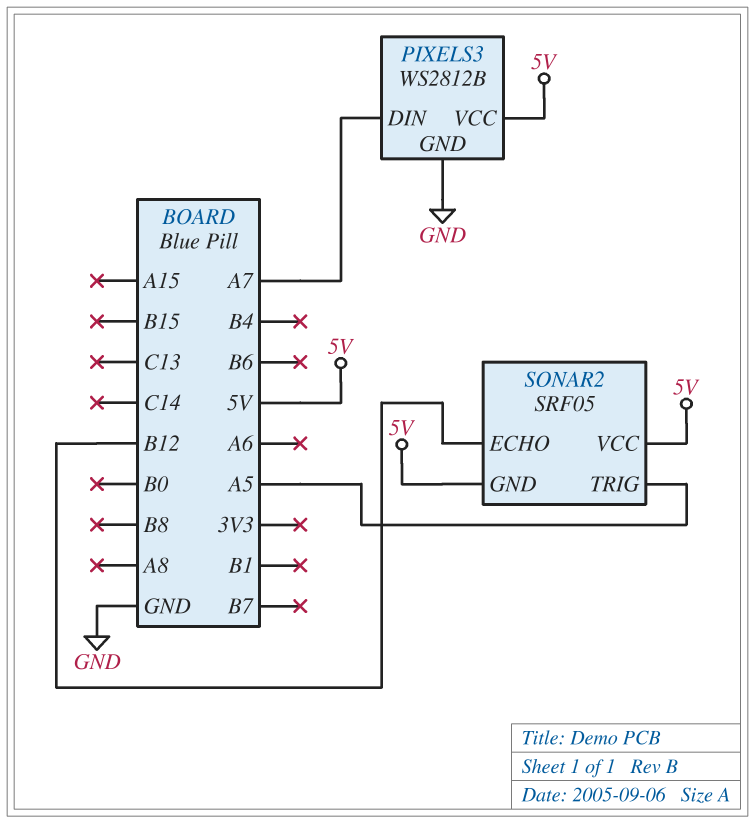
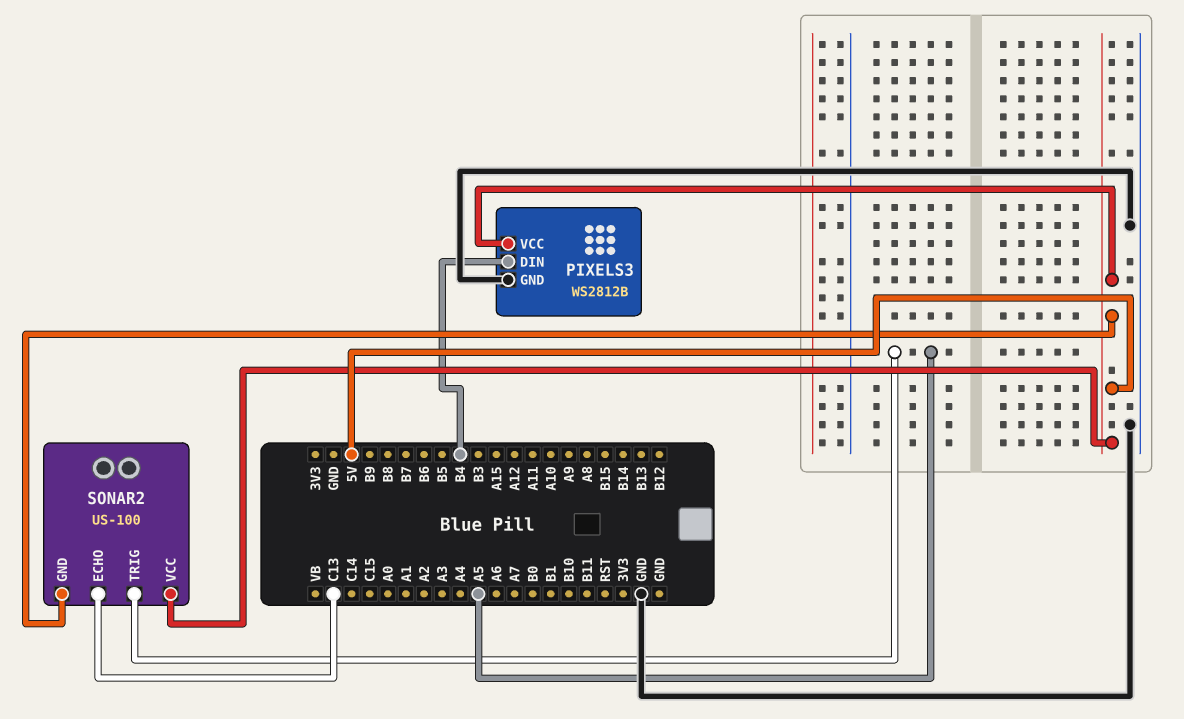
PIXELS3 pin DIN: A7 -> B4
SONAR2: SRF05 -> US-100
SONAR2 pin ECHO: B12 -> C13

